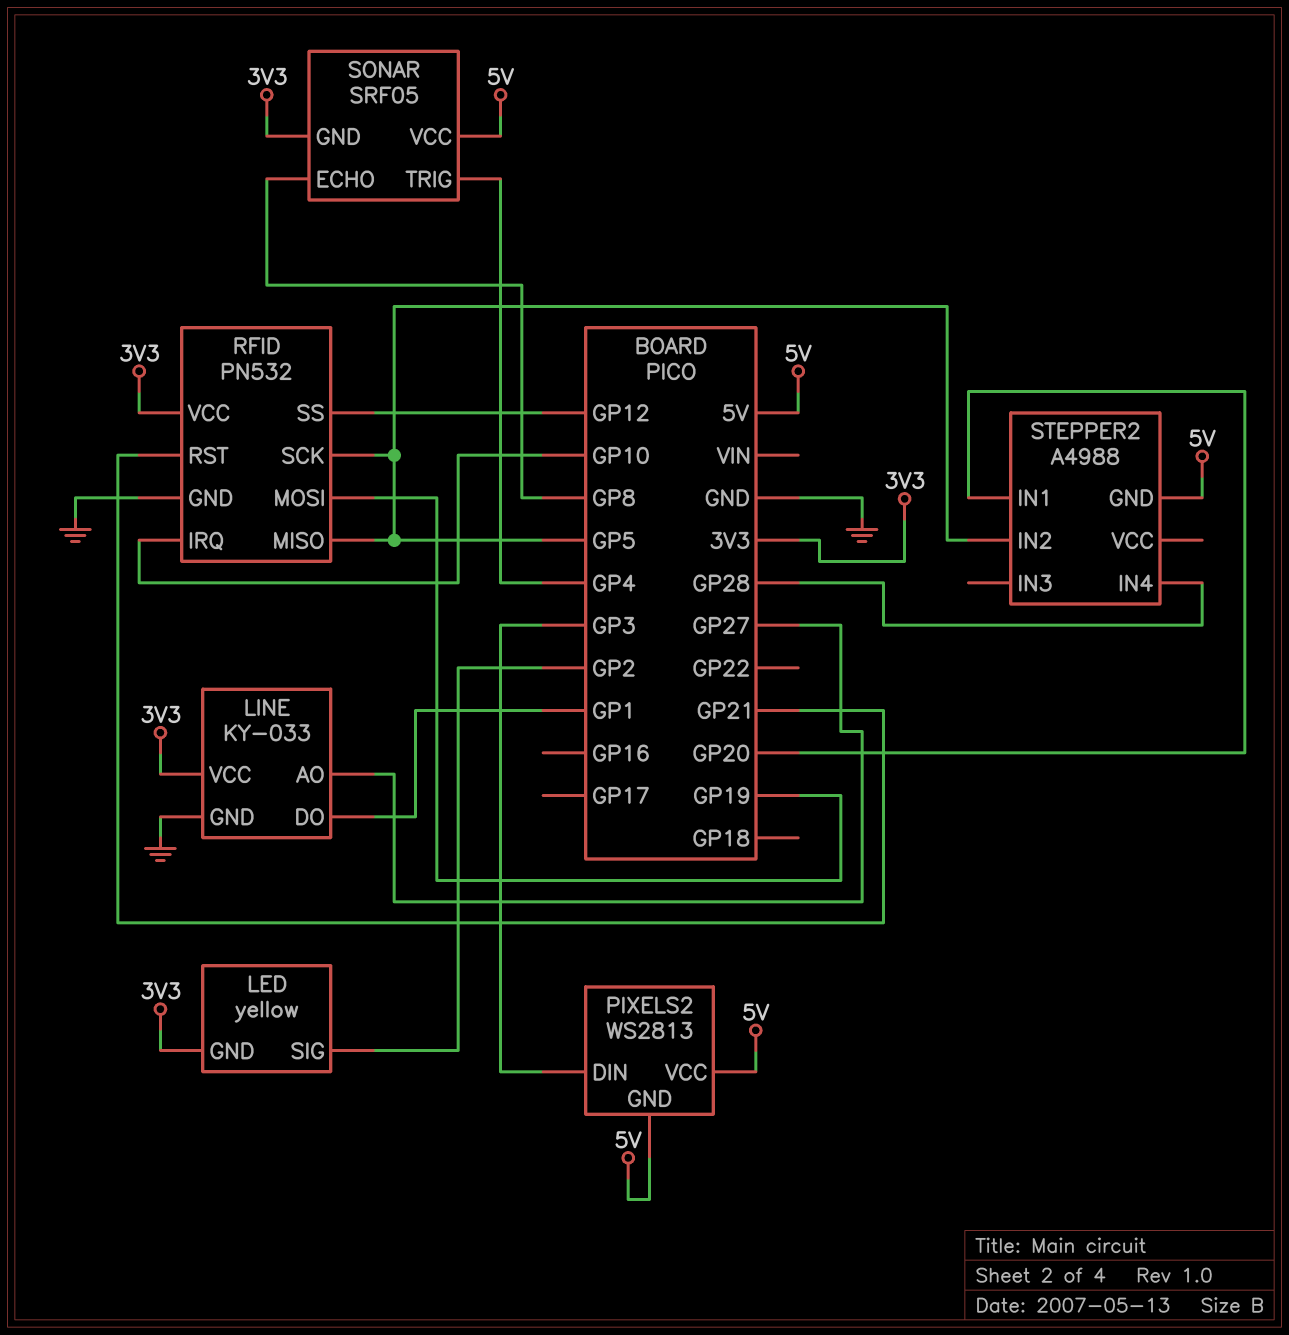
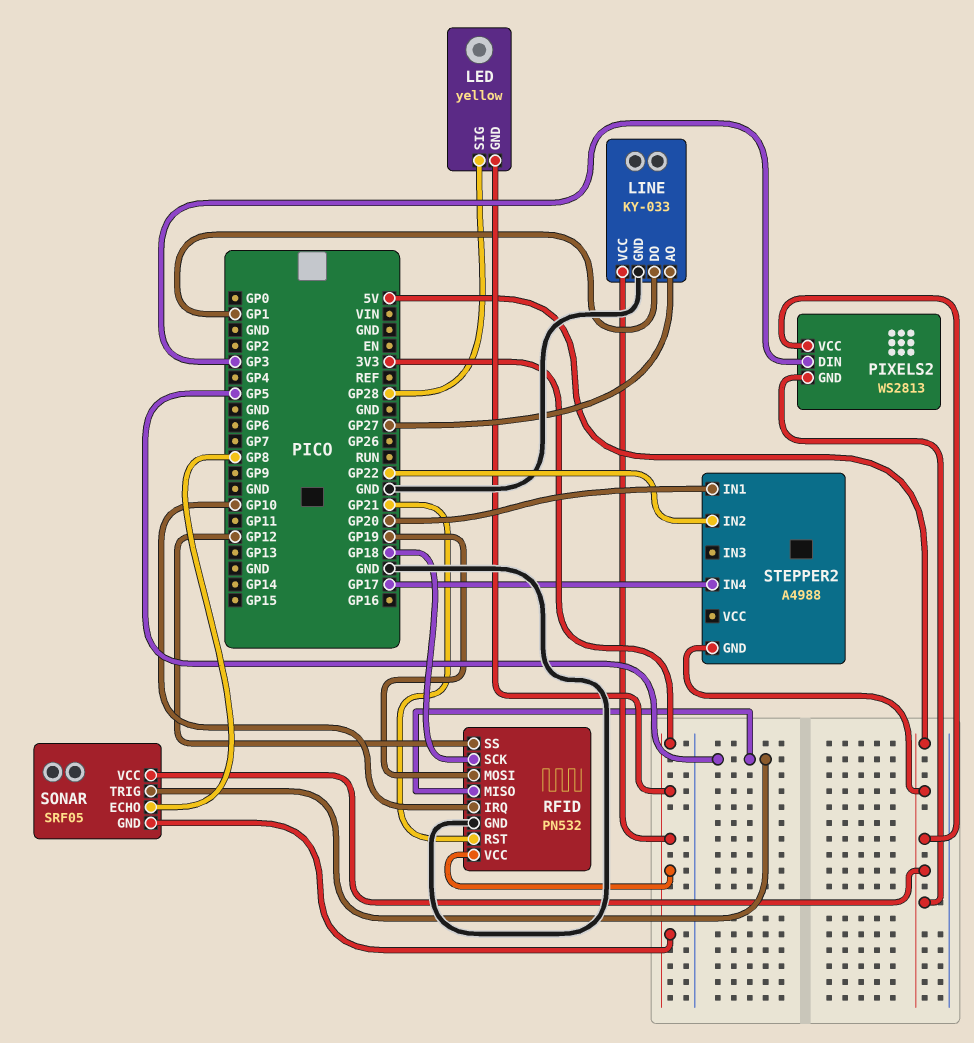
LED pin SIG: GP2 -> GP28
RFID pin SCK: GP5 -> GP18
SONAR pin TRIG: GP4 -> GP5
STEPPER2 pin IN2: GP5 -> GP22
STEPPER2 pin IN4: GP28 -> GP17

